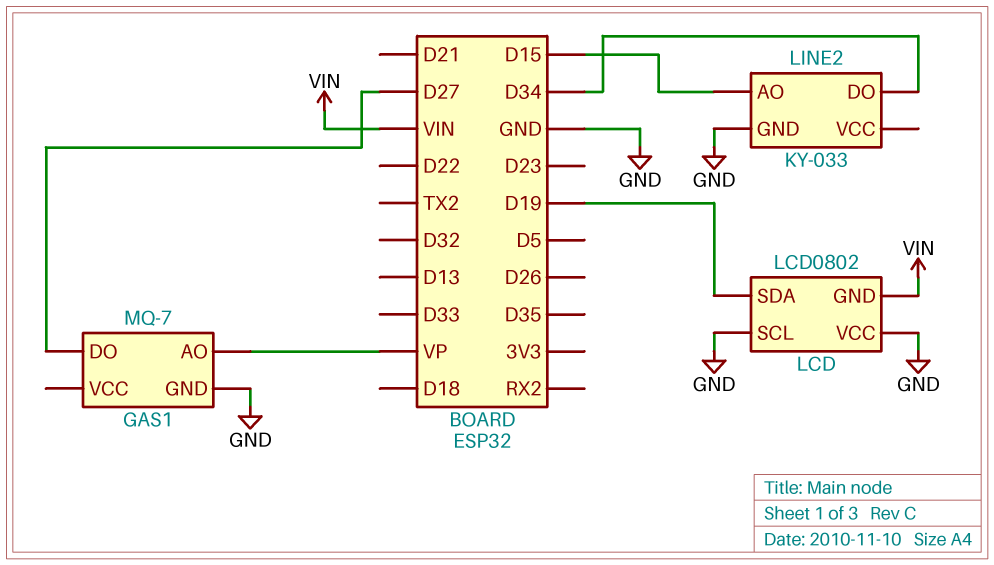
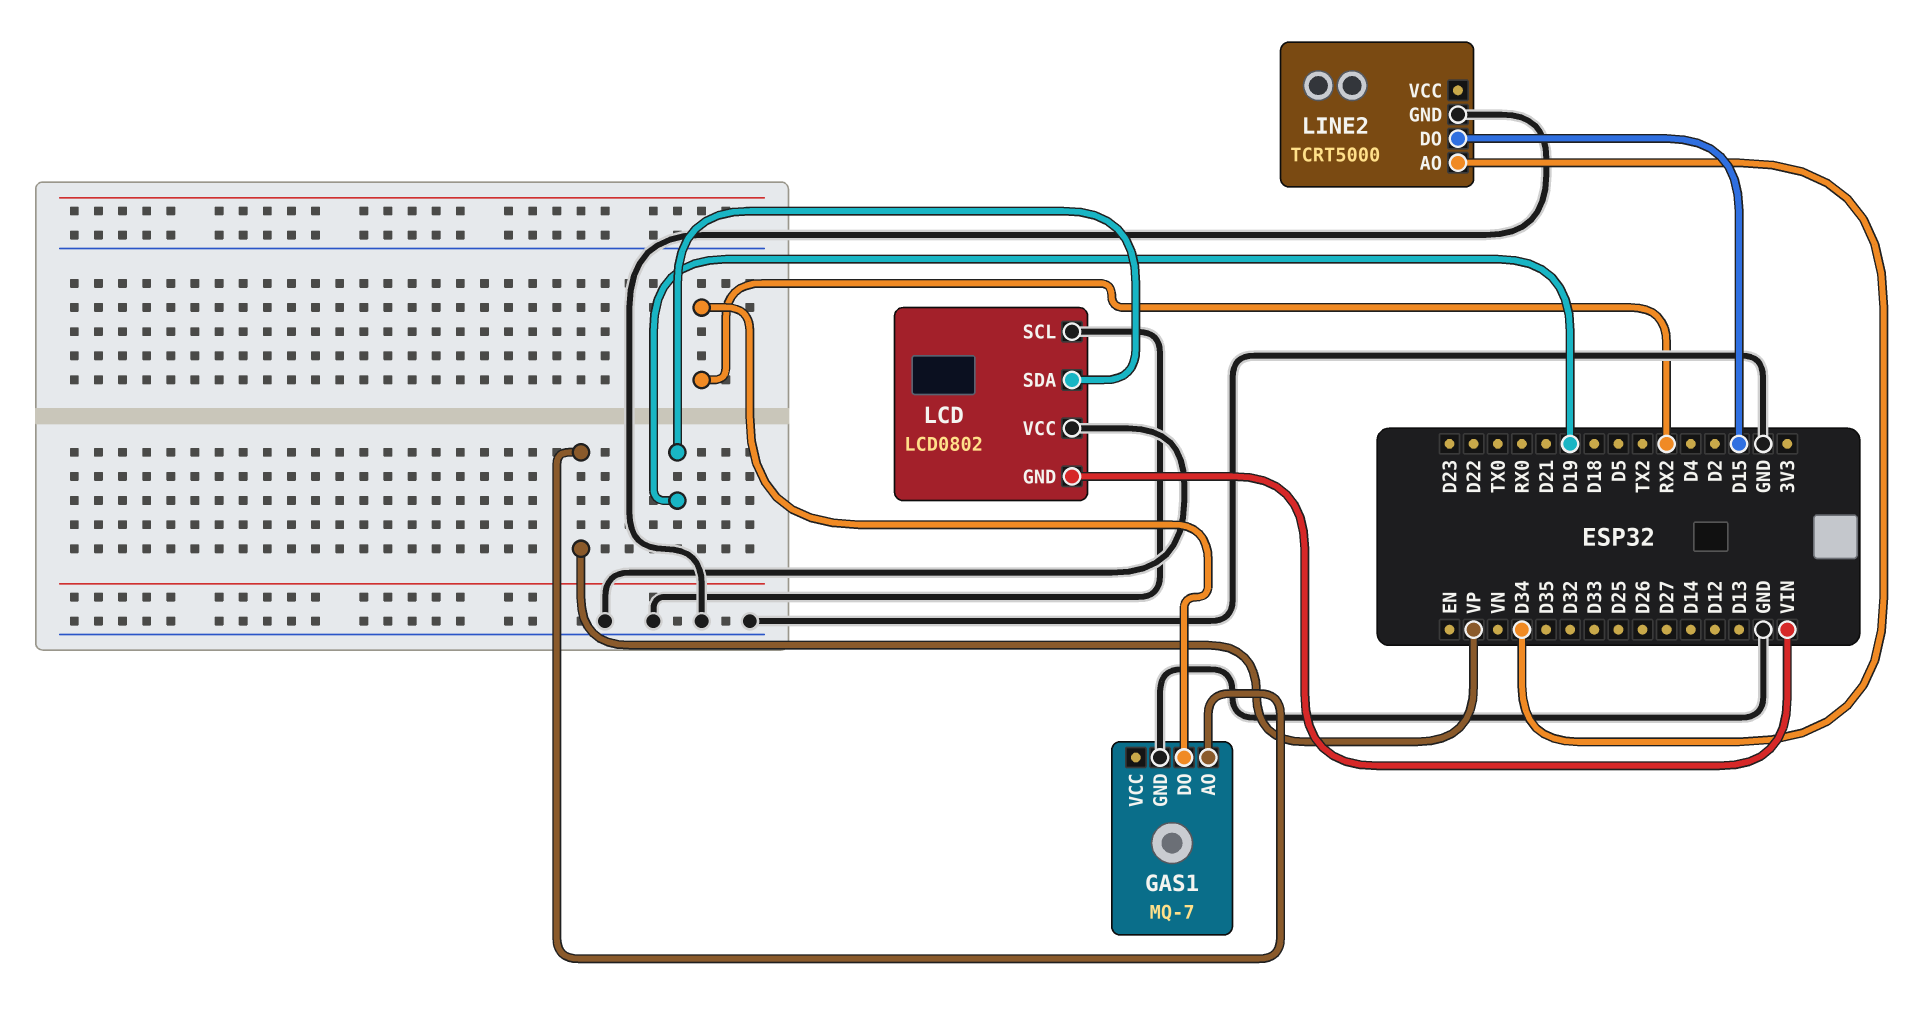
GAS1 pin DO: D27 -> RX2
LINE2: KY-033 -> TCRT5000
LINE2 pin AO: D15 -> D34
LINE2 pin DO: D34 -> D15

